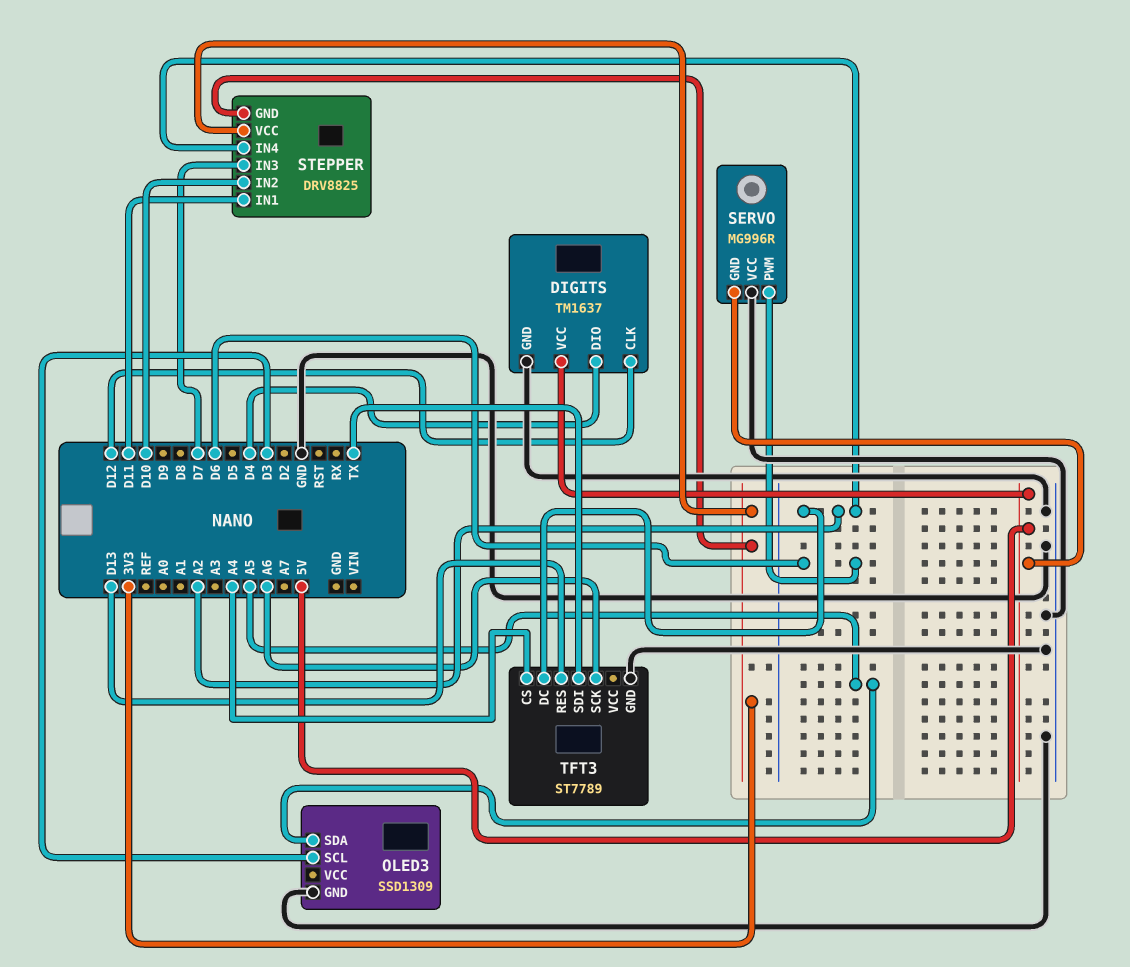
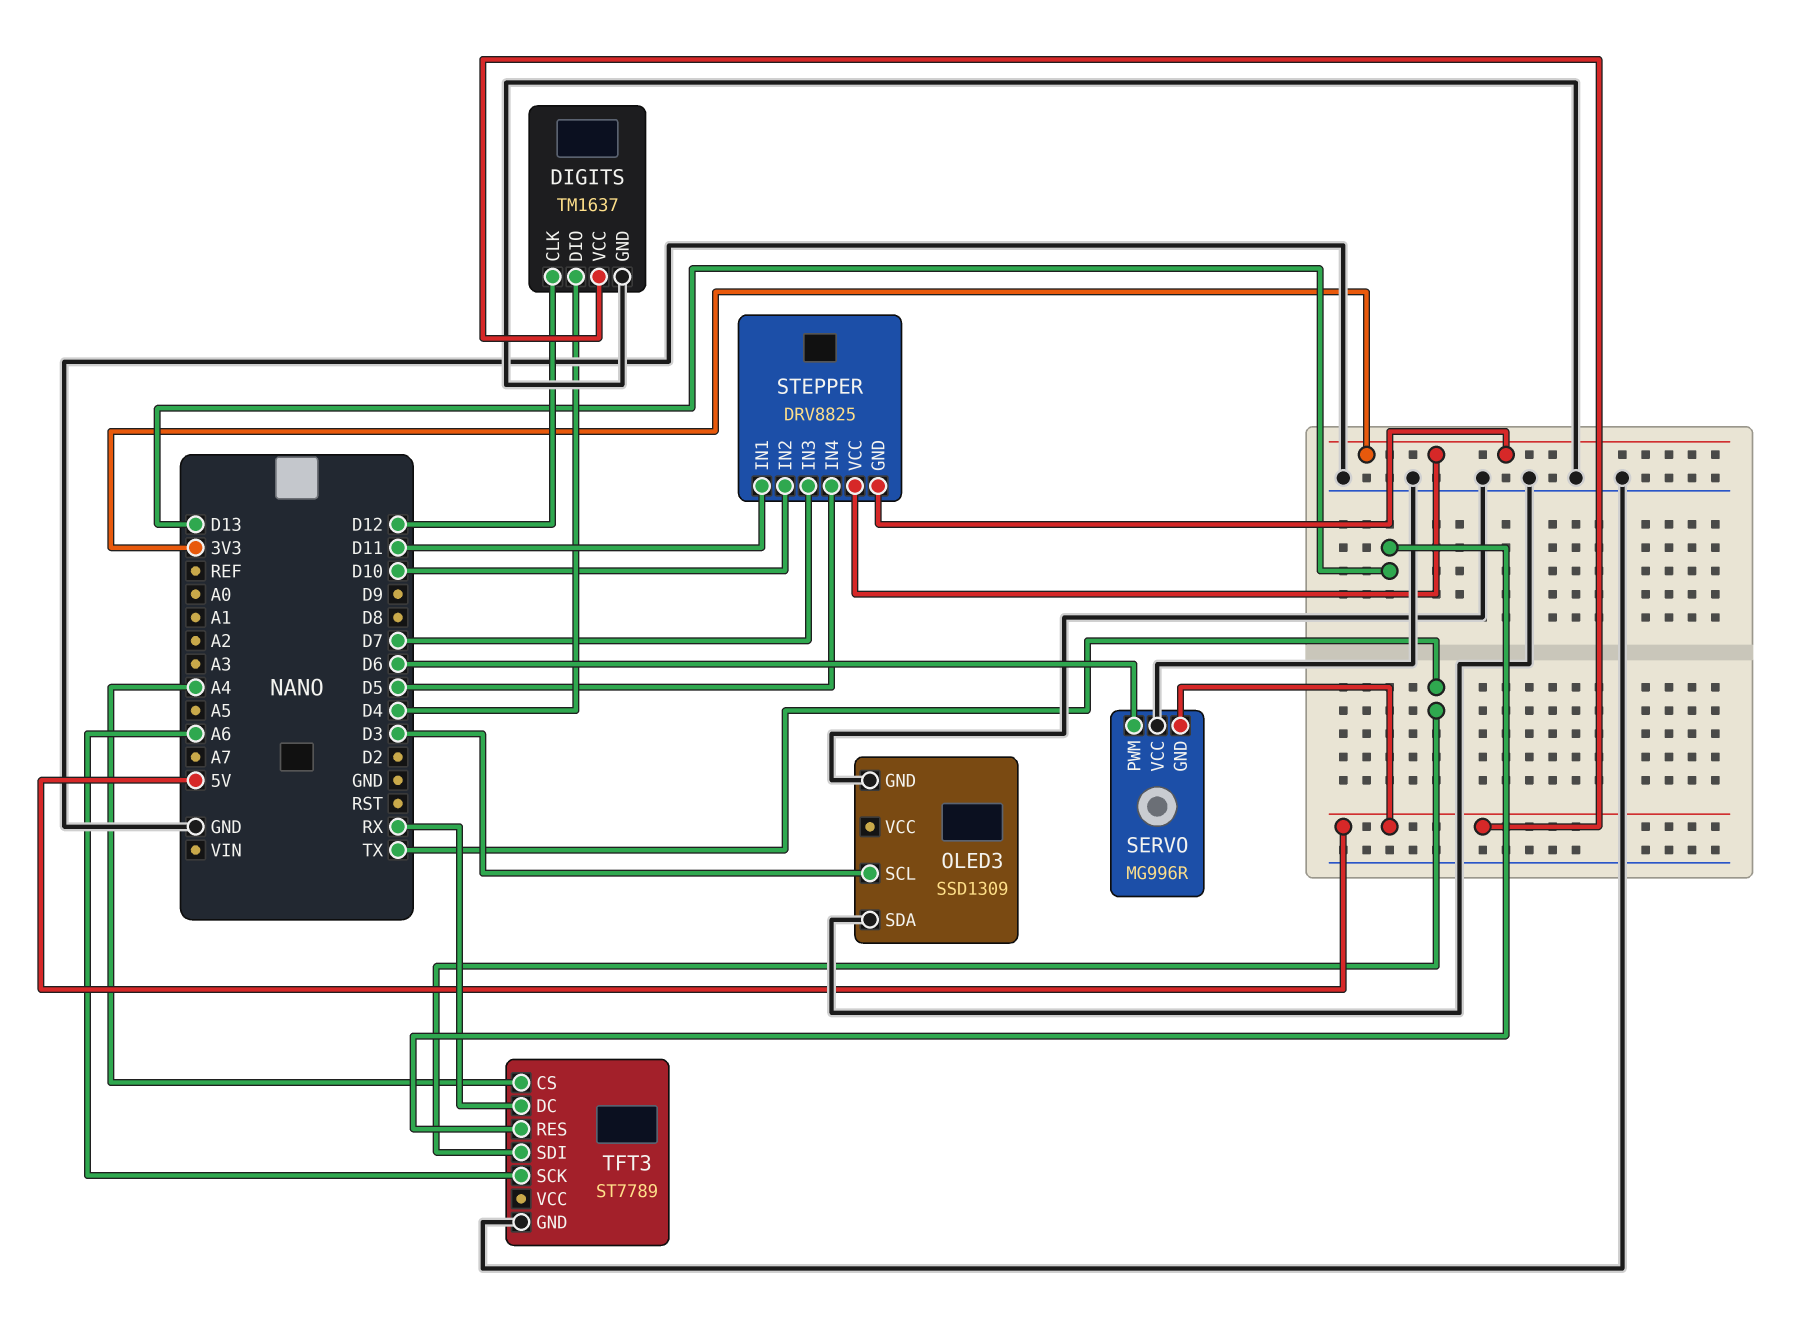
OLED3 pin SDA: A5 -> GND
STEPPER pin IN4: A2 -> D5
TFT3 pin DC: A2 -> RX

